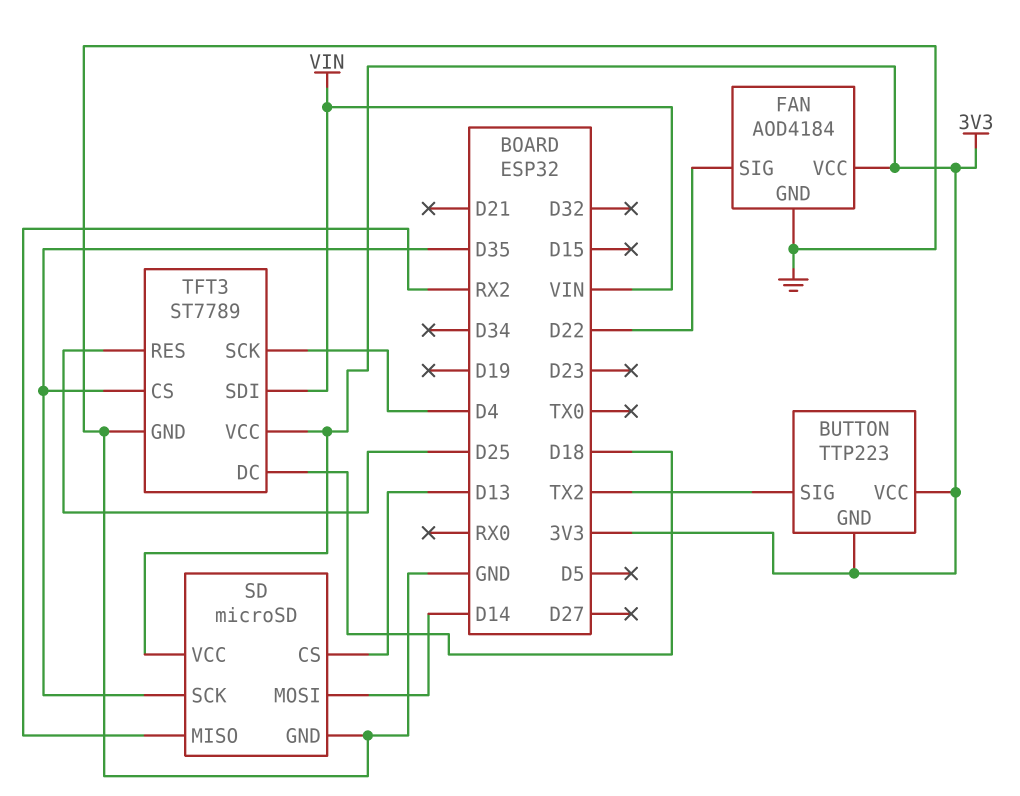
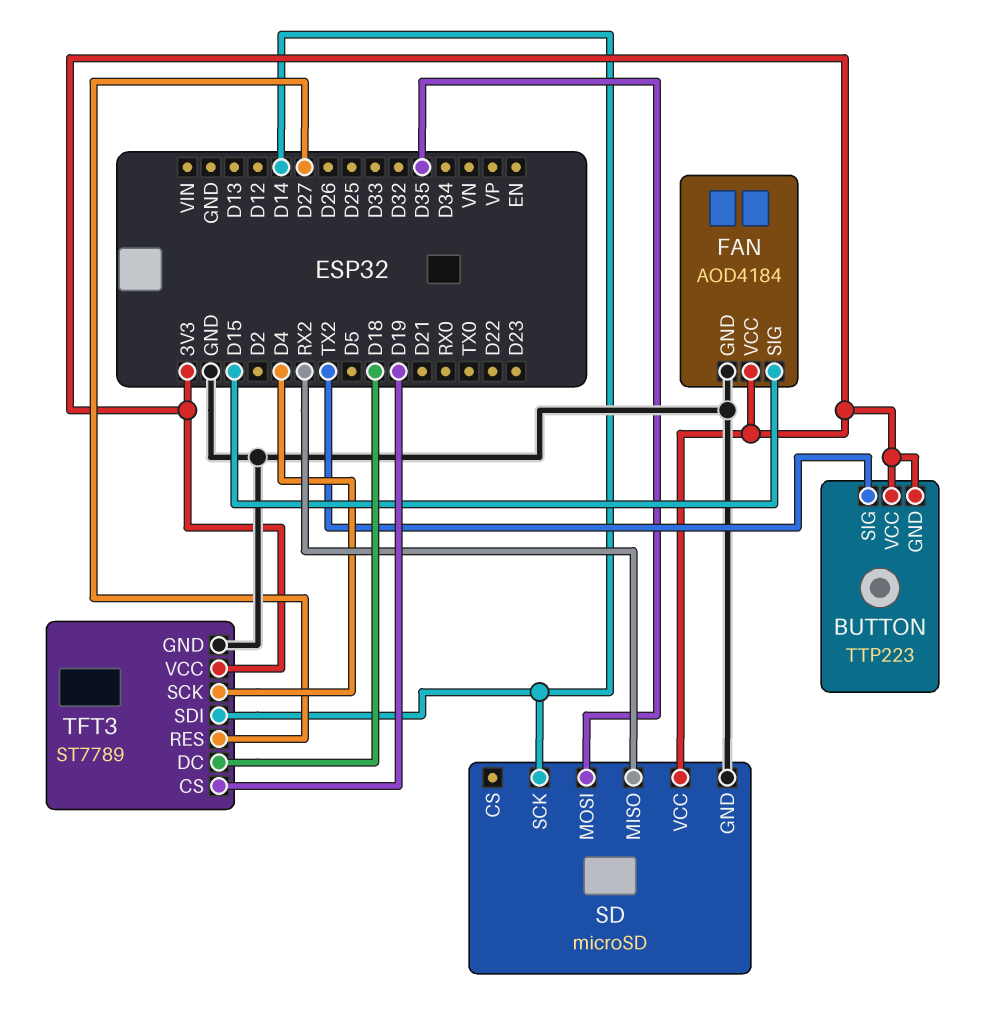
FAN pin SIG: D22 -> D15
SD pin CS: D13 -> none
SD pin MOSI: D14 -> D35
SD pin SCK: D35 -> D14
TFT3 pin CS: D35 -> D19
TFT3 pin RES: D25 -> D27
TFT3 pin SDI: VIN -> D14

